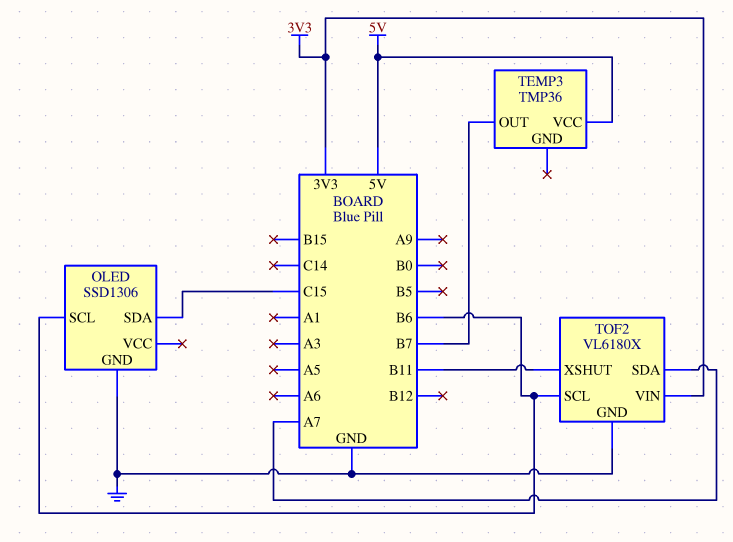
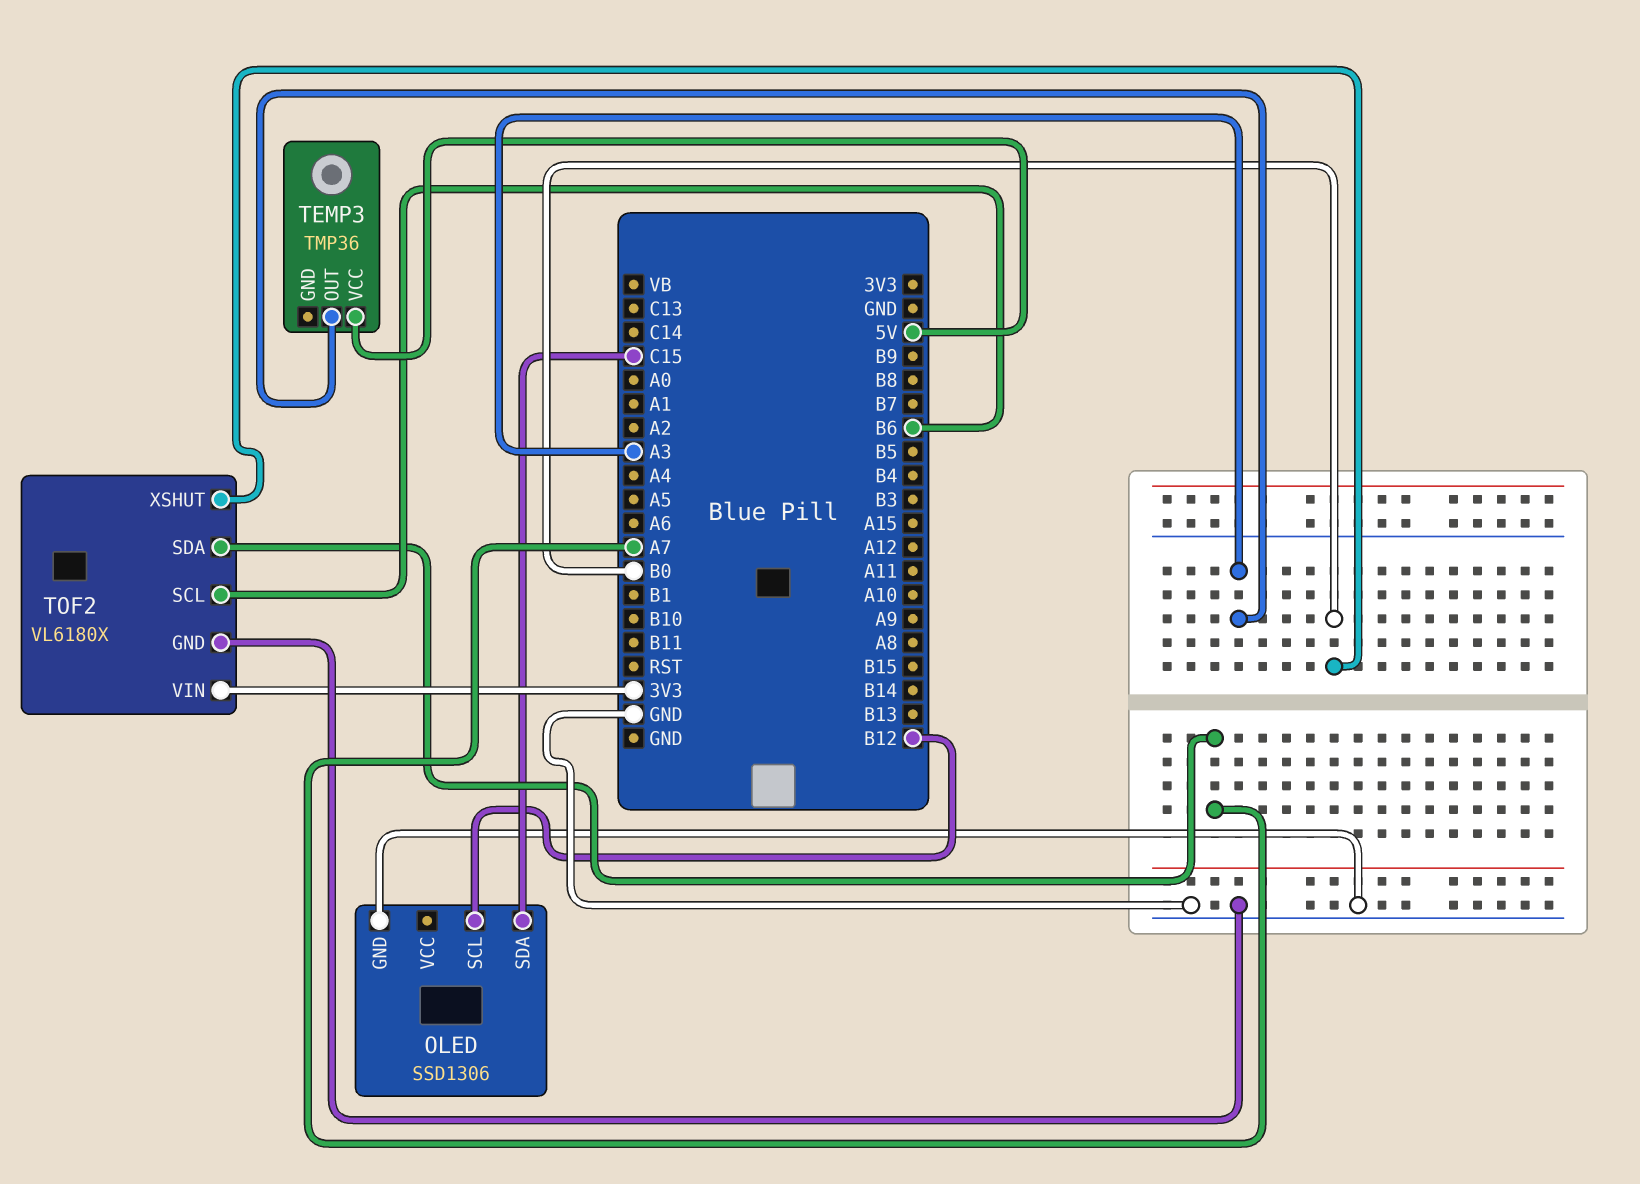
OLED pin SCL: B6 -> B12
TEMP3 pin OUT: B7 -> A3
TOF2 pin XSHUT: B11 -> B0

